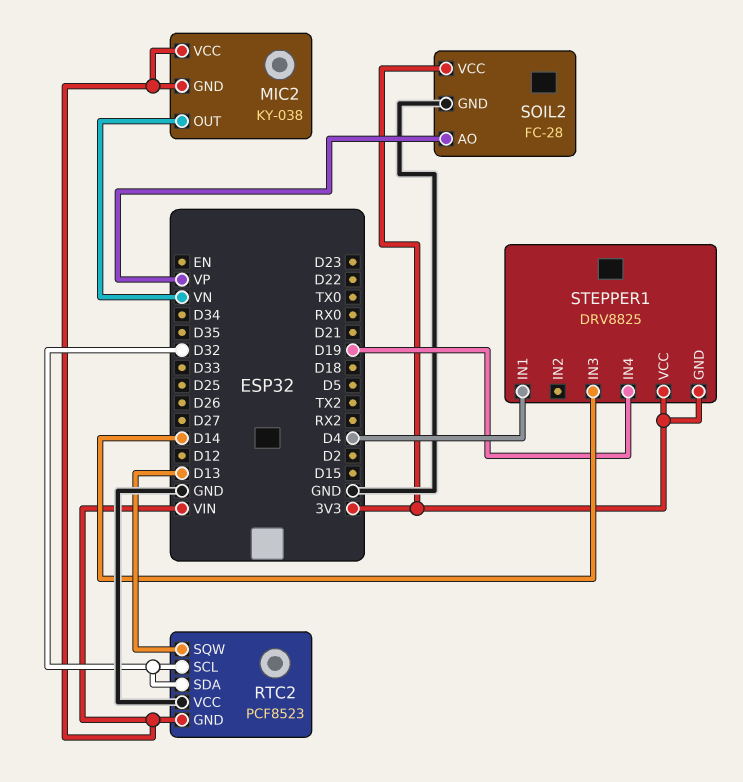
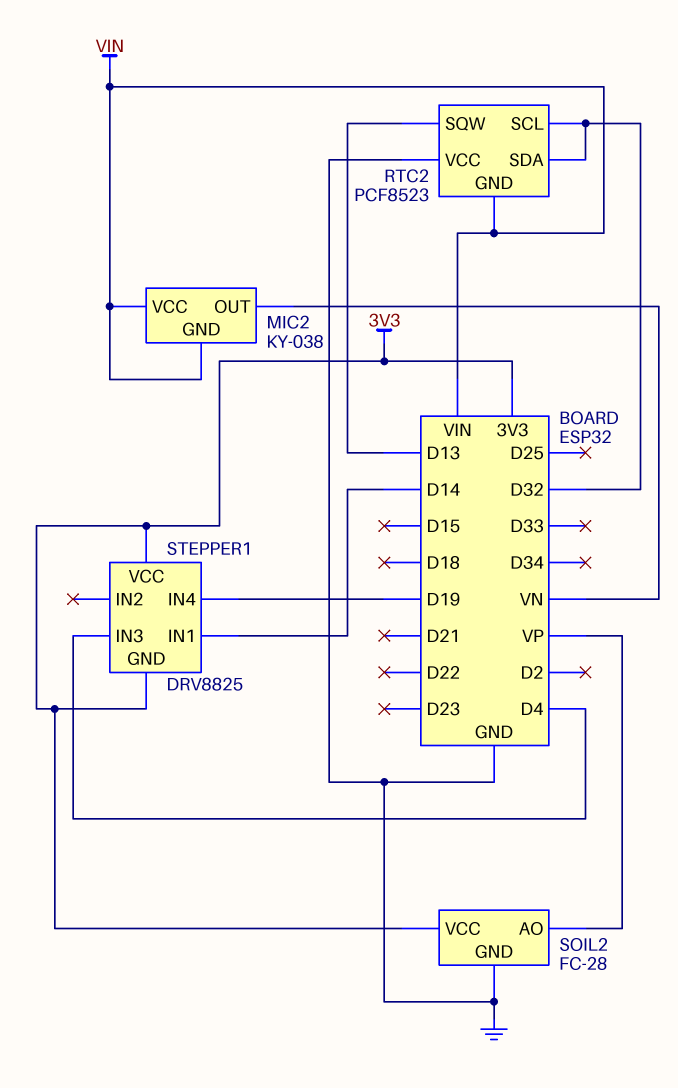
STEPPER1 pin IN1: D4 -> D14
STEPPER1 pin IN3: D14 -> D4

